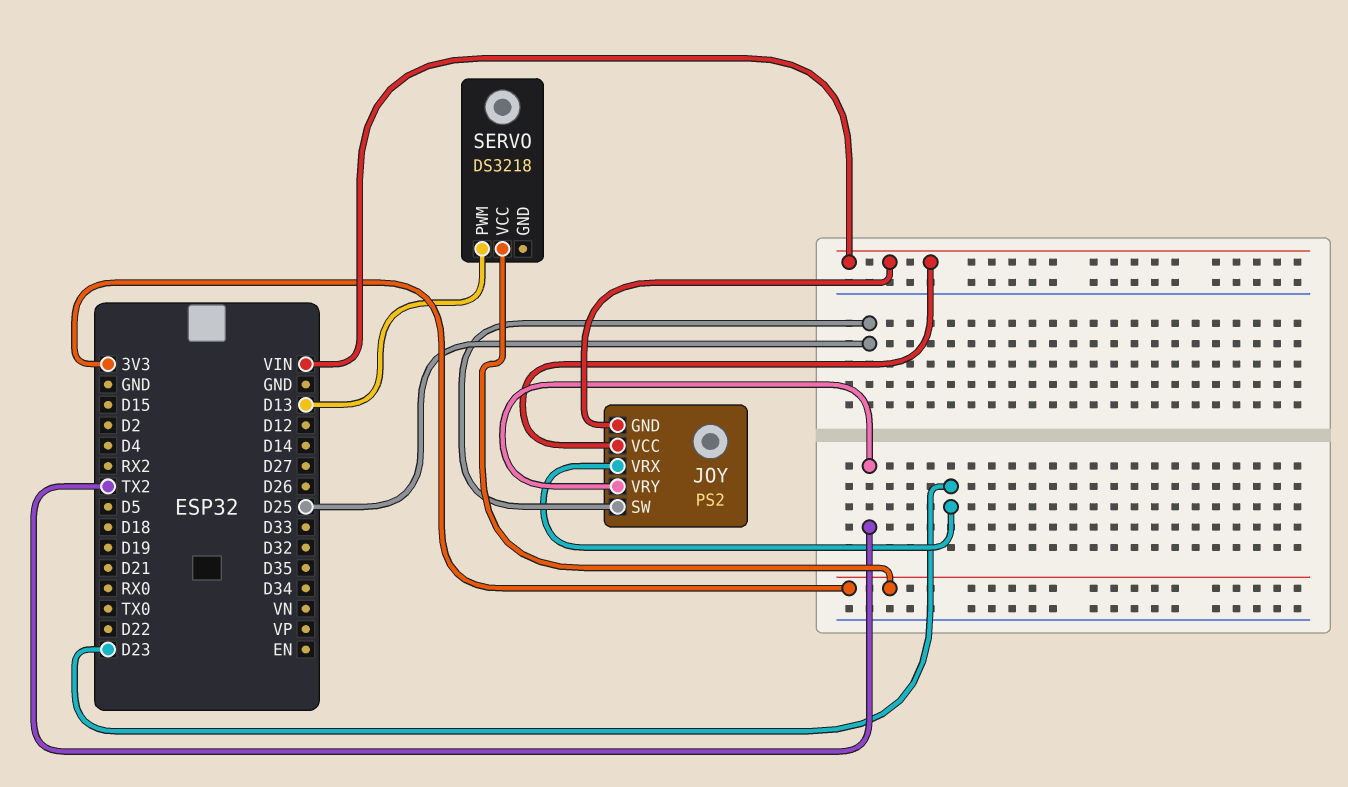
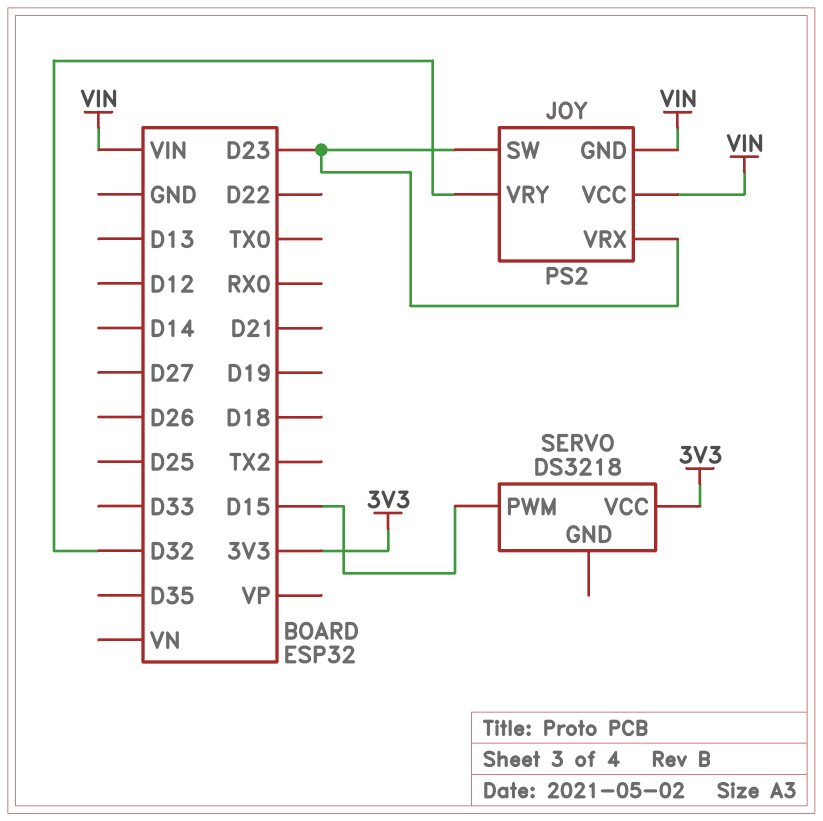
JOY pin SW: D25 -> D23
JOY pin VRY: TX2 -> D32
SERVO pin PWM: D13 -> D15

